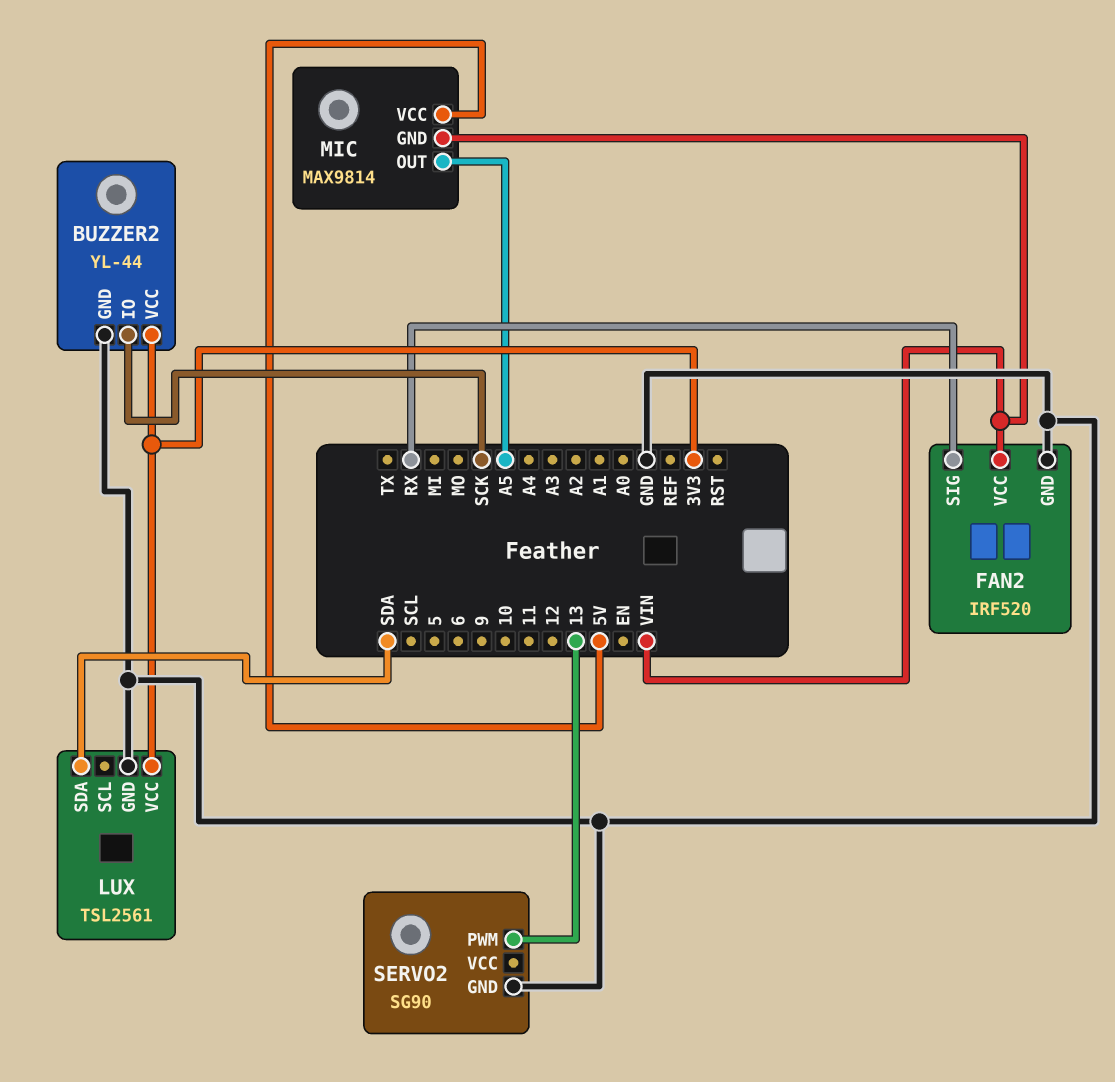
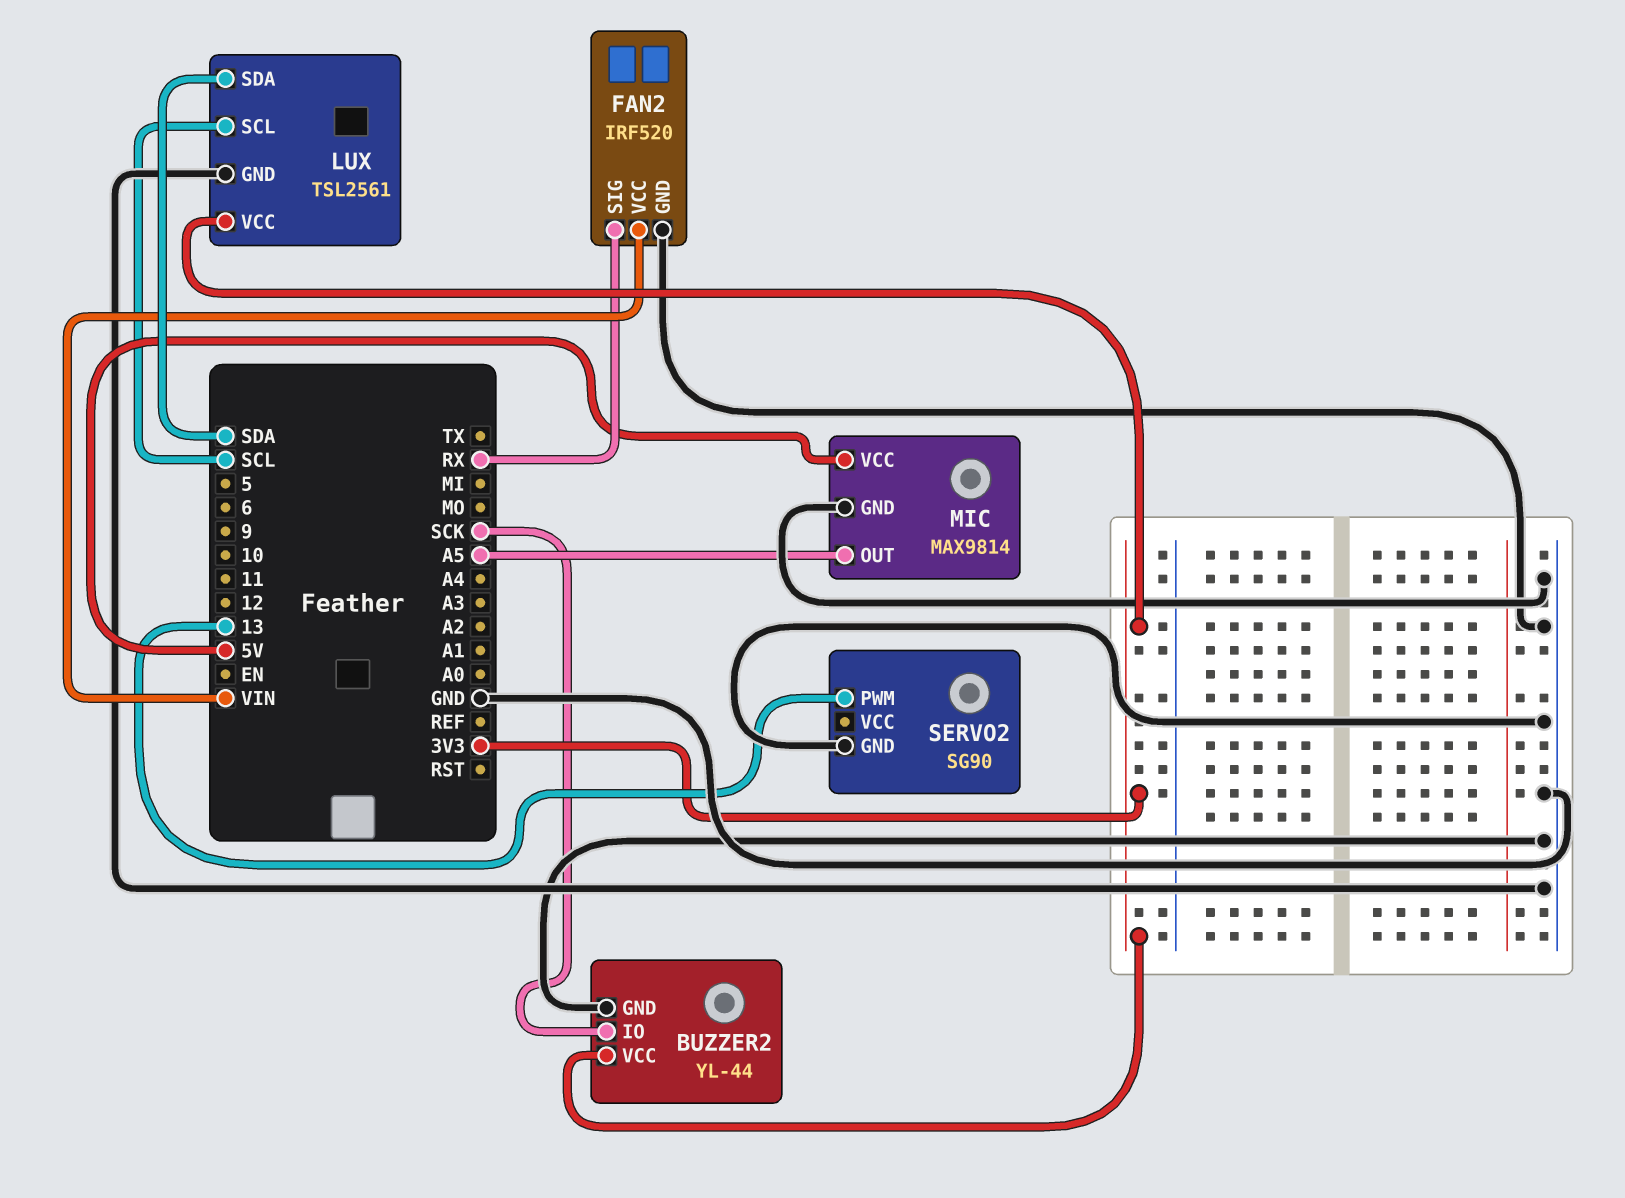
LUX pin SCL: none -> SCL
MIC pin GND: VIN -> GND

